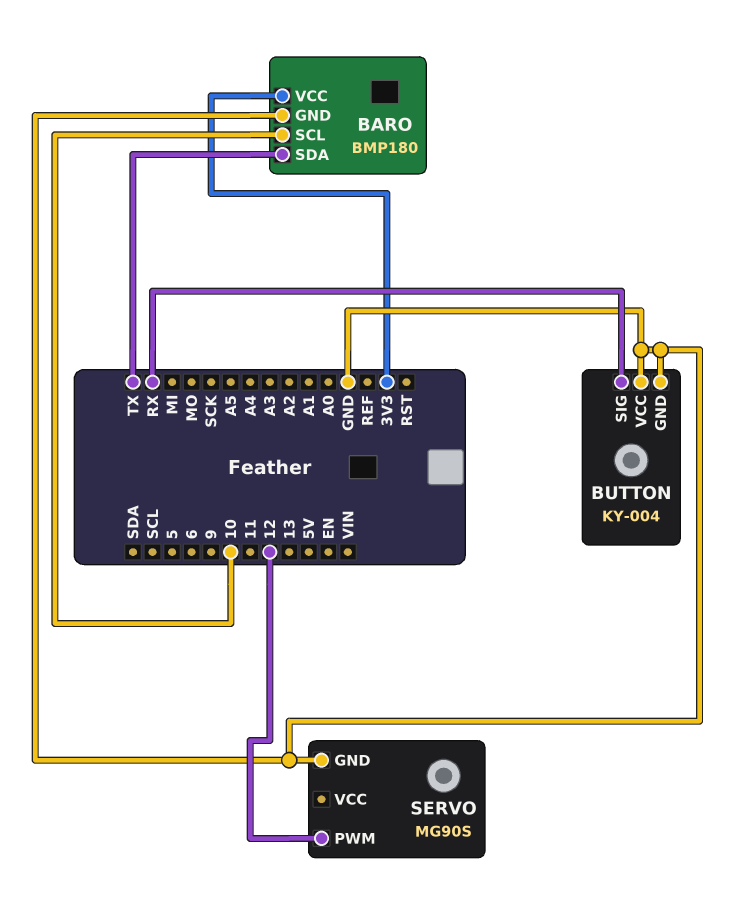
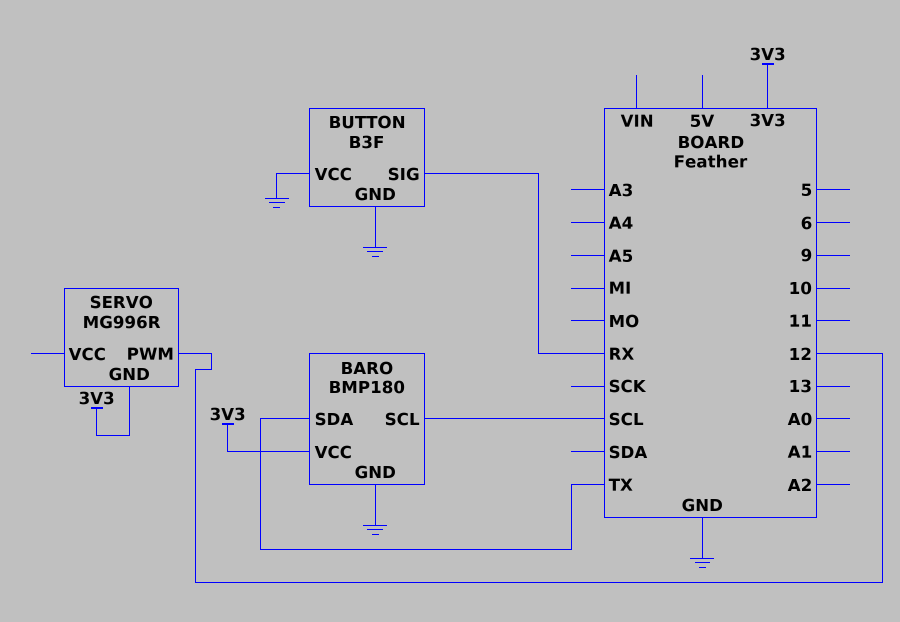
BARO pin SCL: 10 -> SCL
BUTTON: KY-004 -> B3F
SERVO: MG90S -> MG996R
SERVO pin GND: GND -> 3V3

